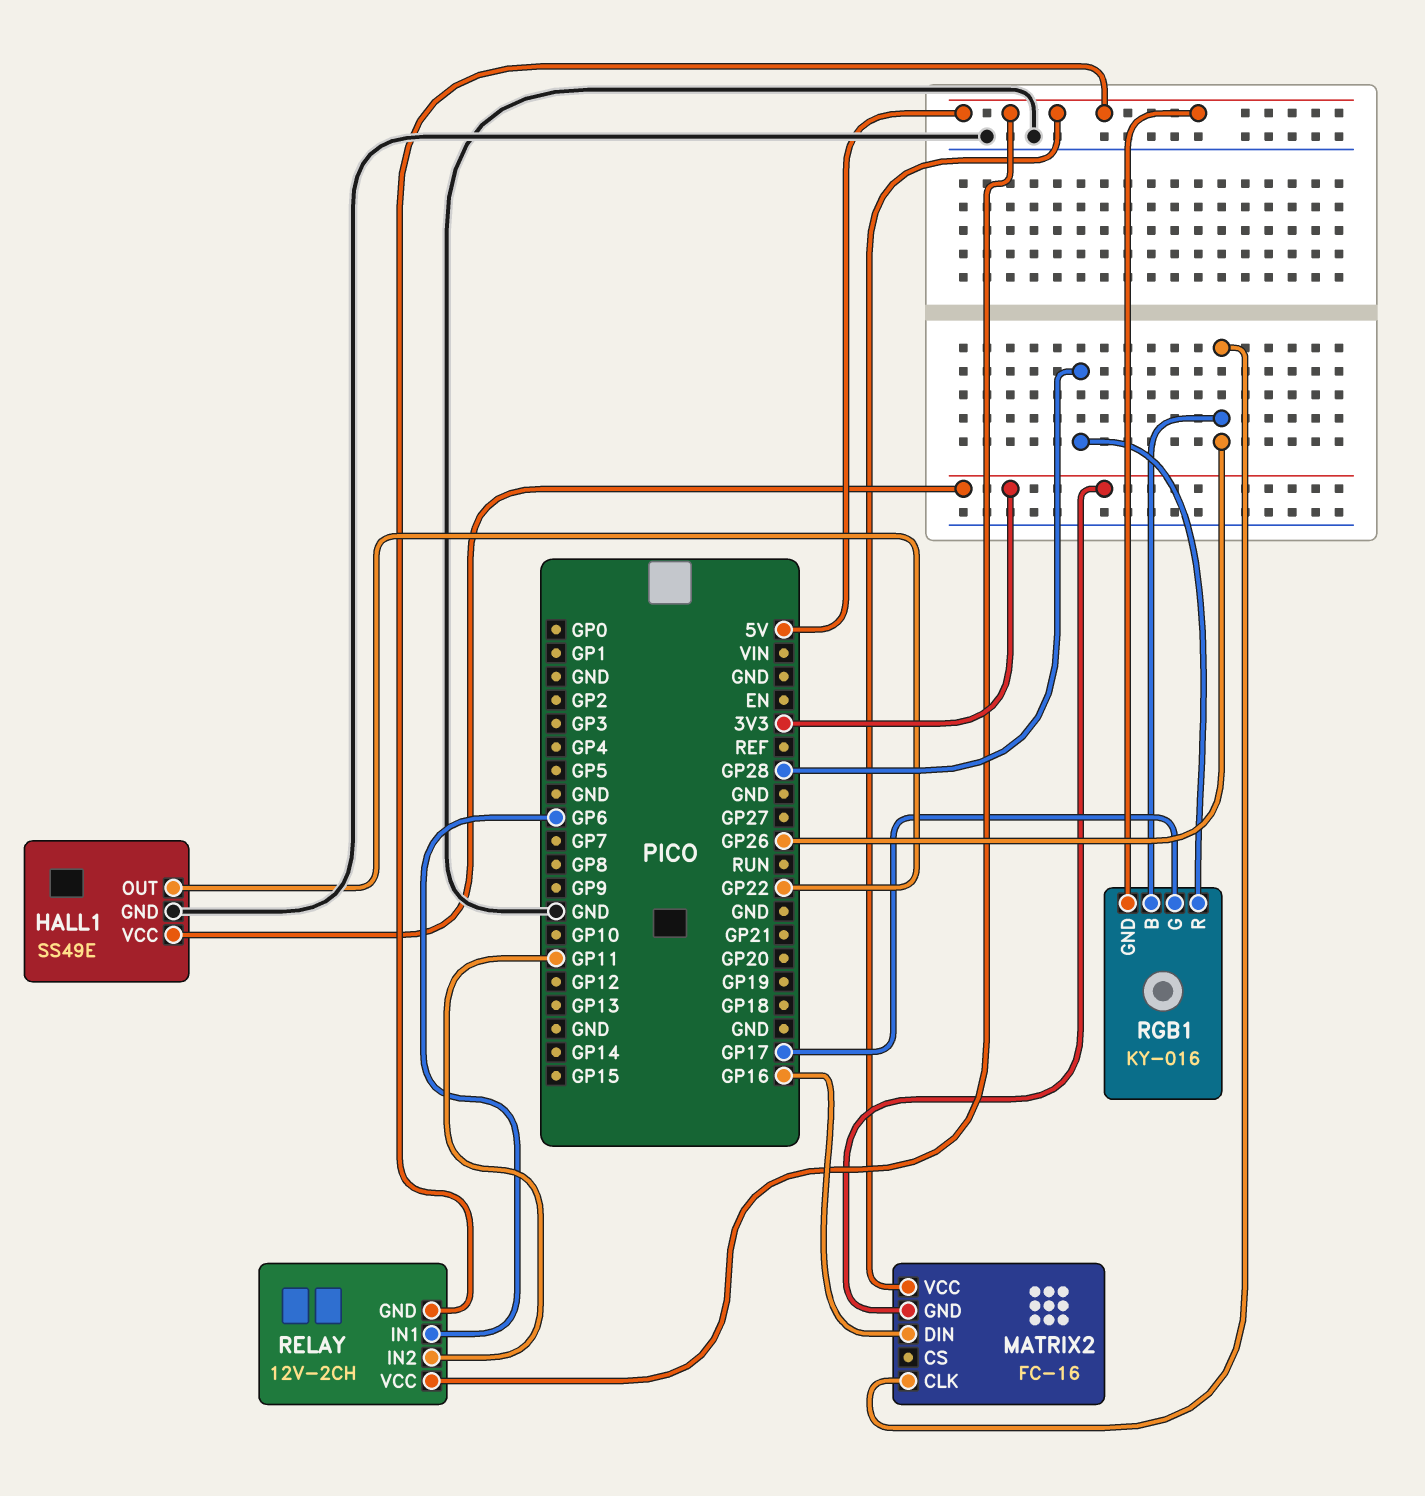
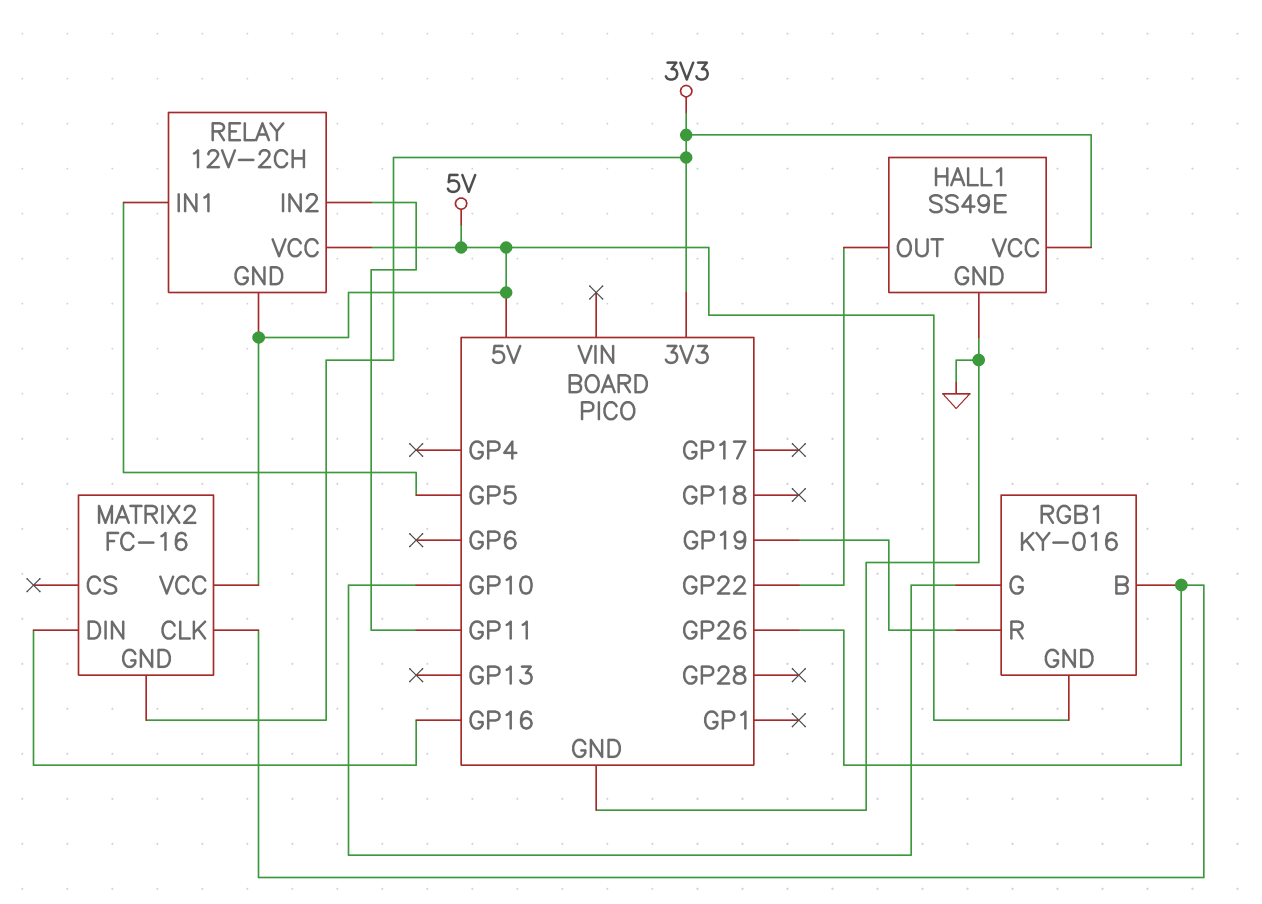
RELAY pin IN1: GP6 -> GP5
RGB1 pin G: GP17 -> GP10
RGB1 pin R: GP28 -> GP19

